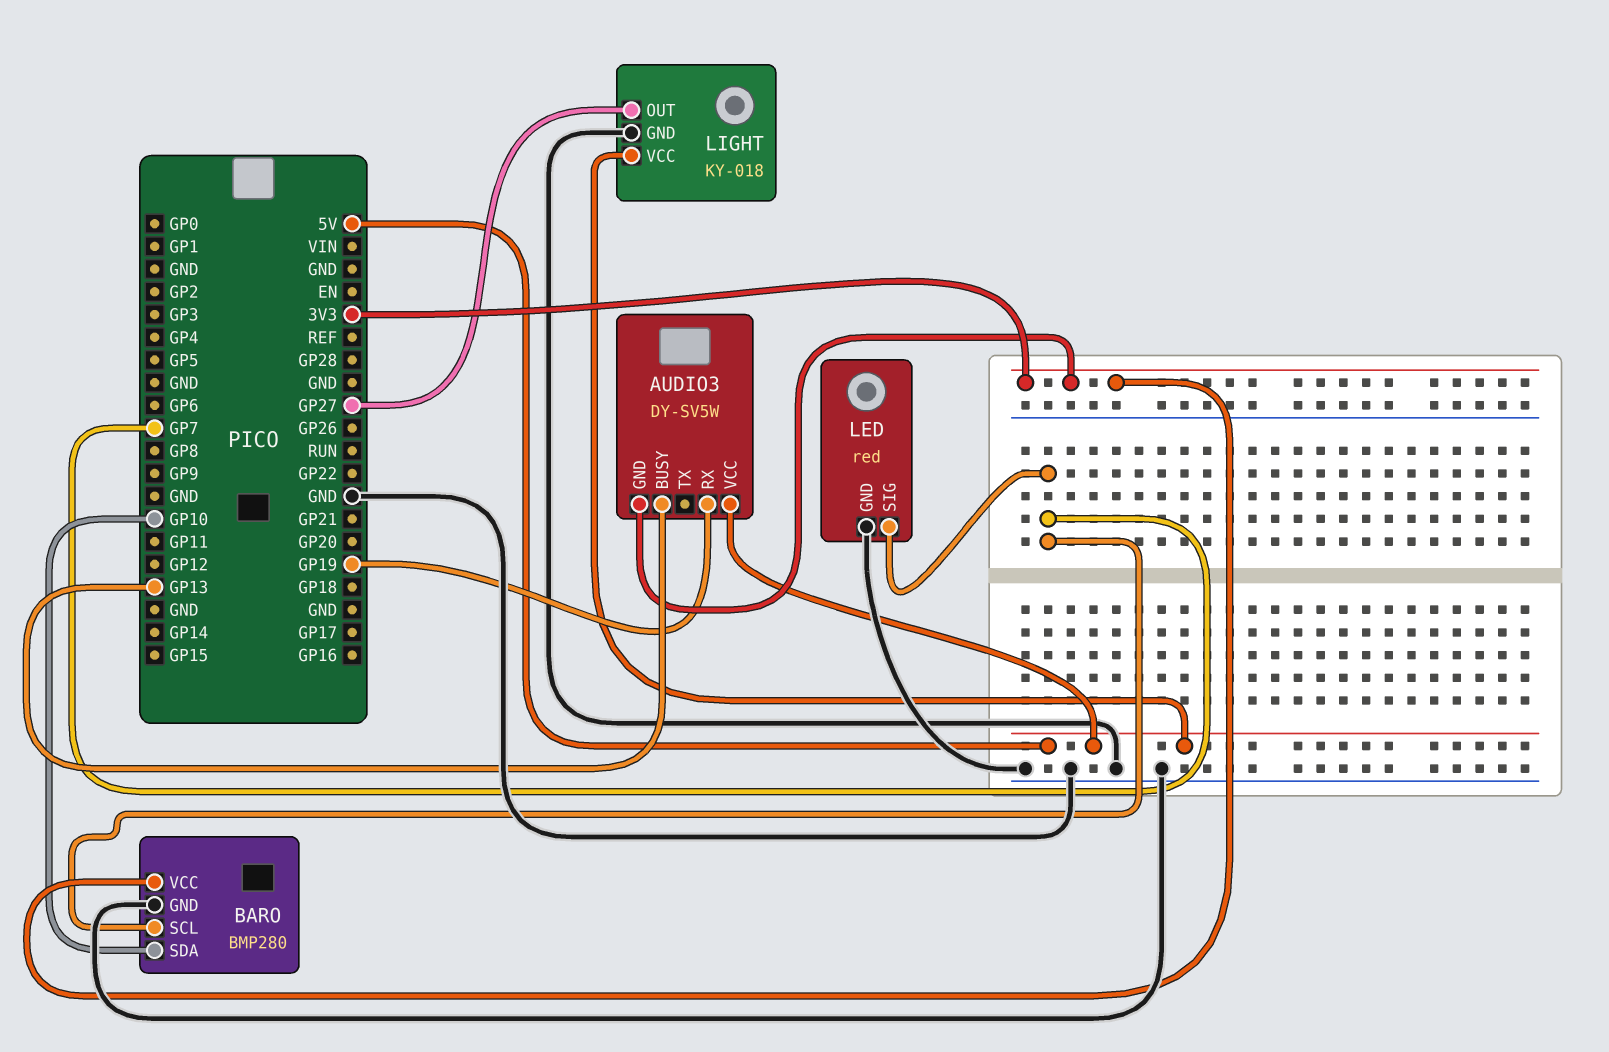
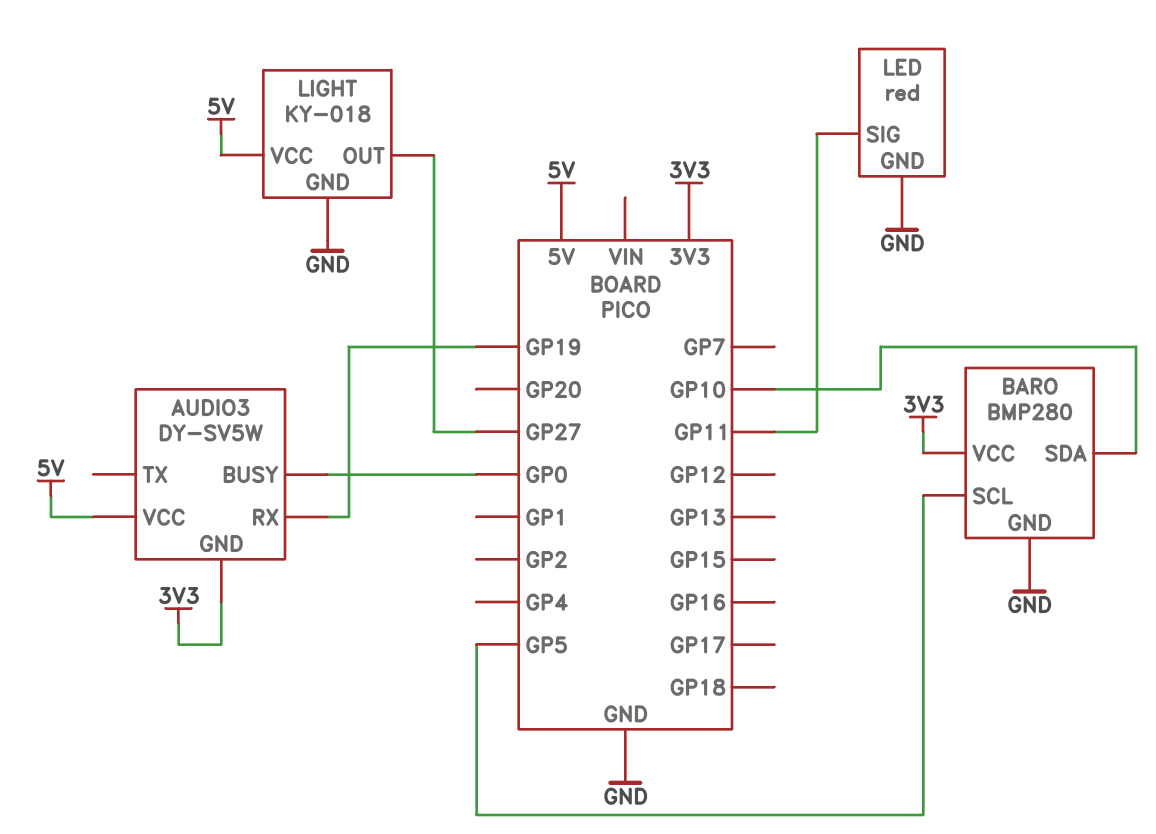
AUDIO3 pin BUSY: GP13 -> GP0
BARO pin SCL: GP7 -> GP5
LED pin SIG: GP7 -> GP11

